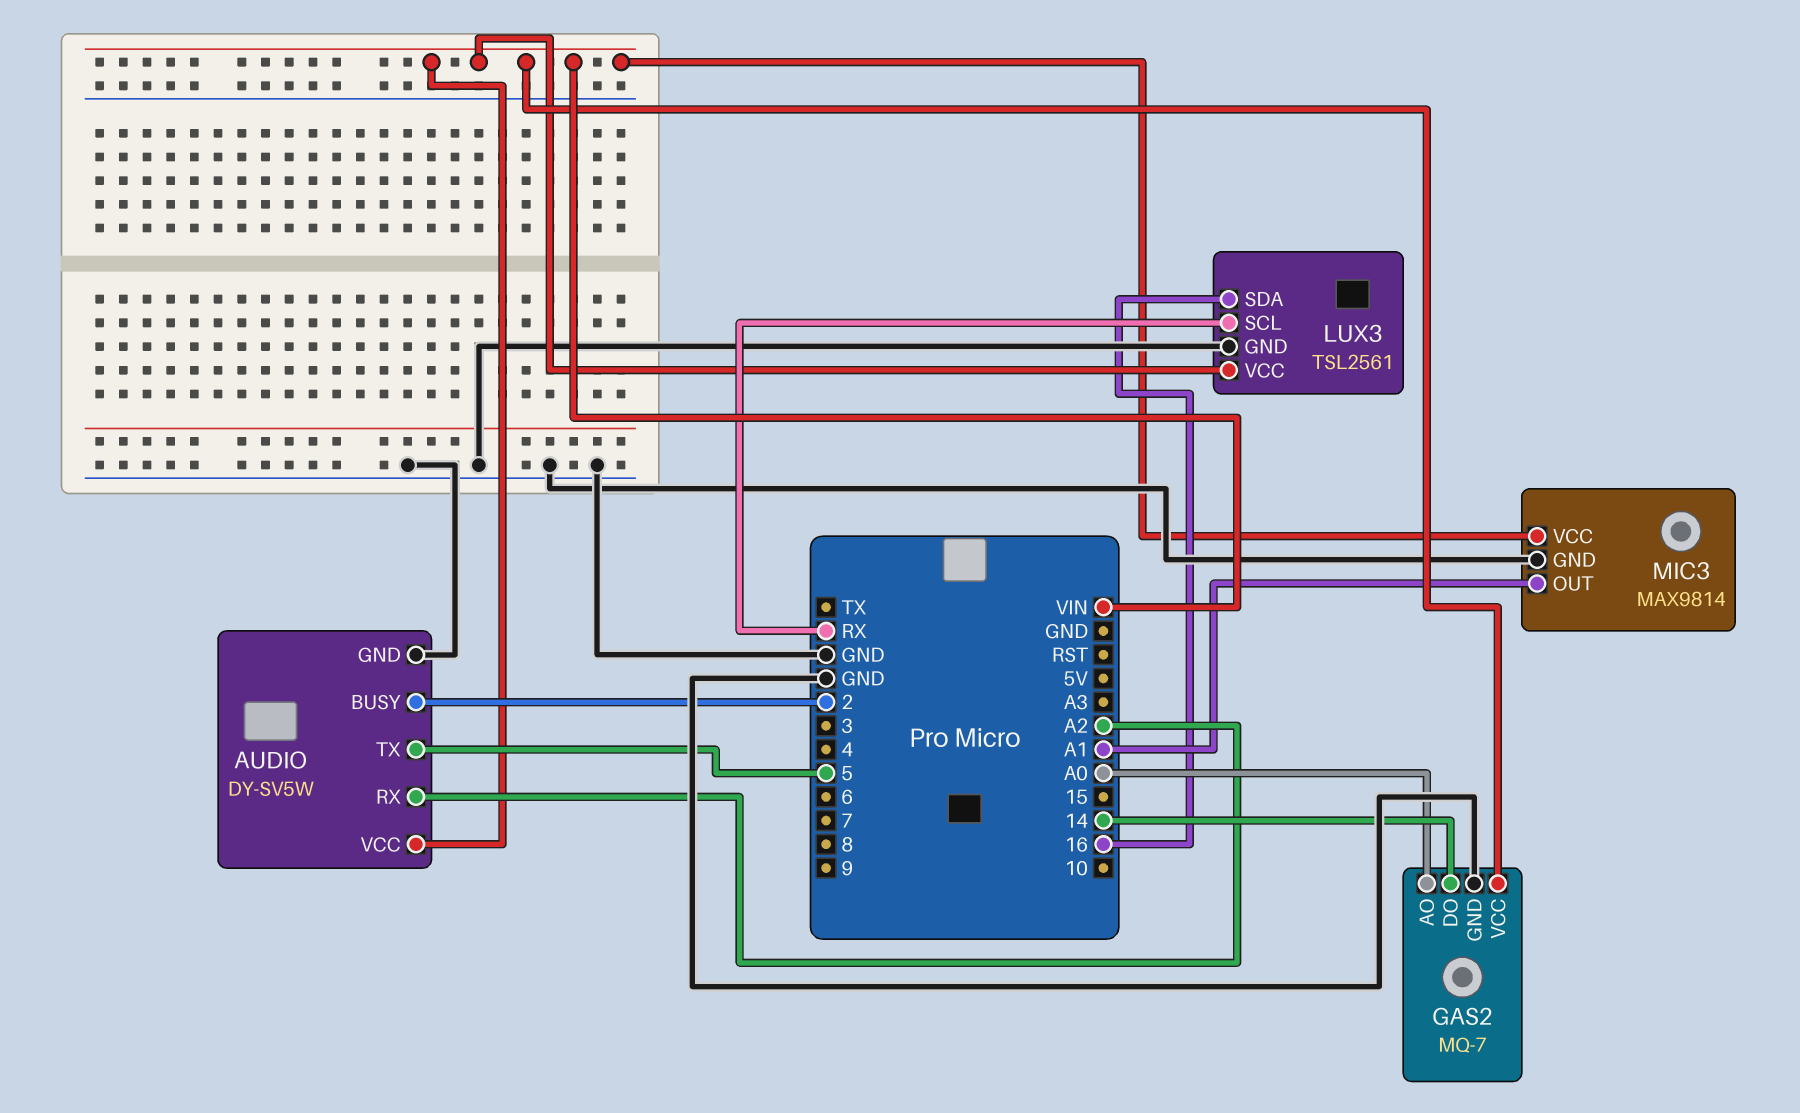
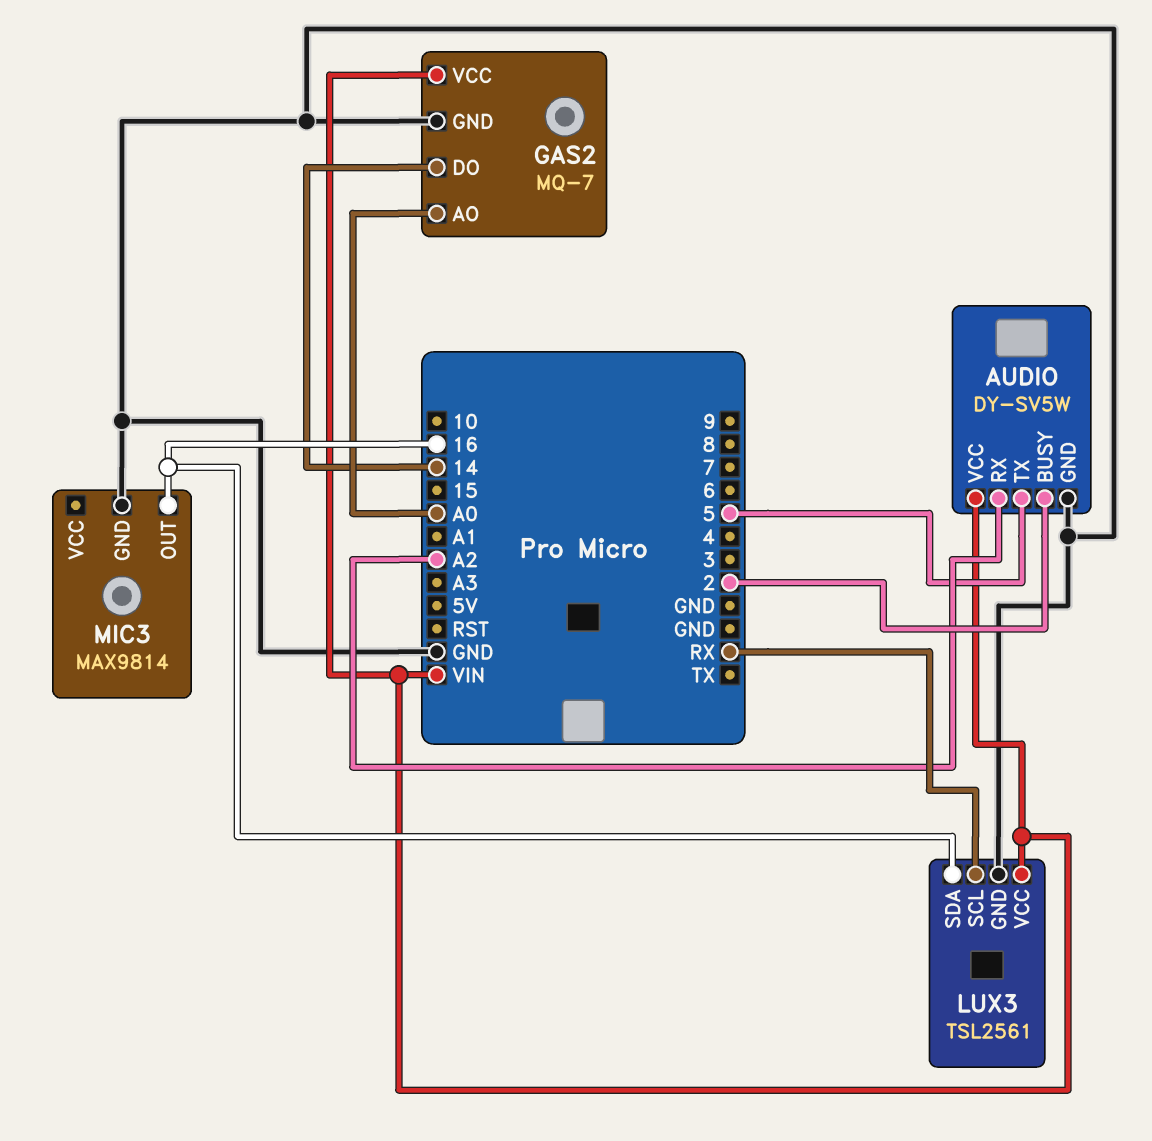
MIC3 pin OUT: A1 -> 16
MIC3 pin VCC: VIN -> none

